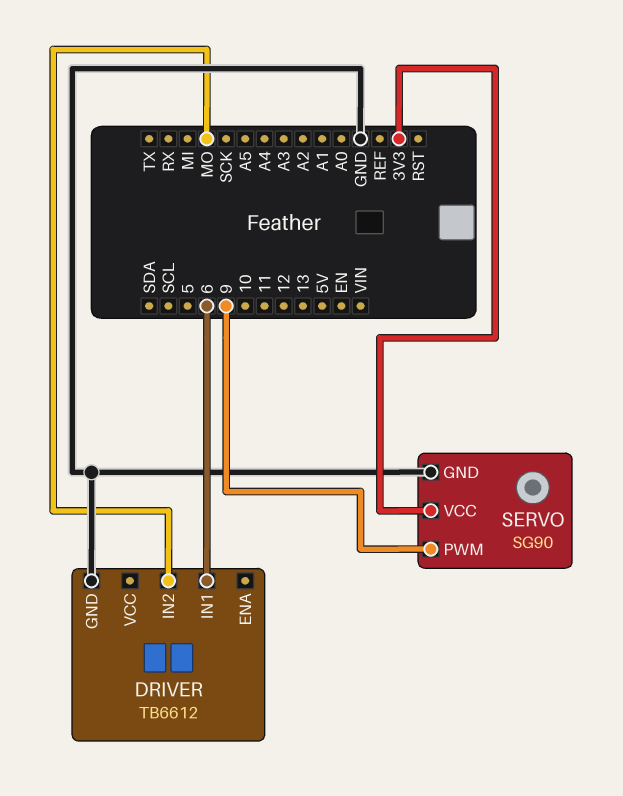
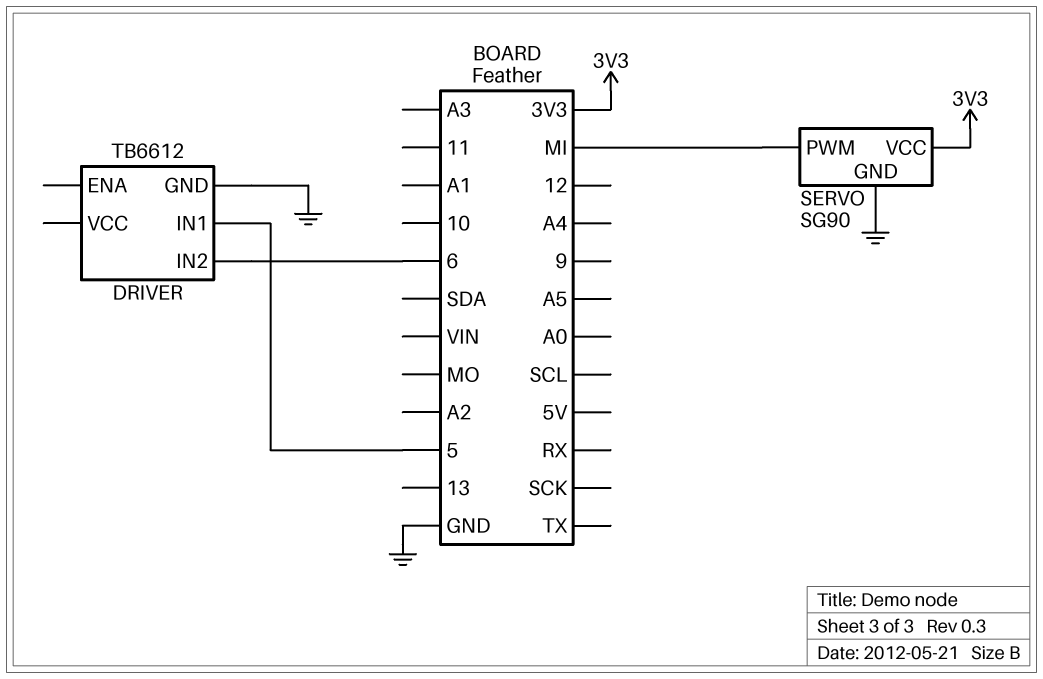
DRIVER pin IN1: 6 -> 5
DRIVER pin IN2: MO -> 6
SERVO pin PWM: 9 -> MI

